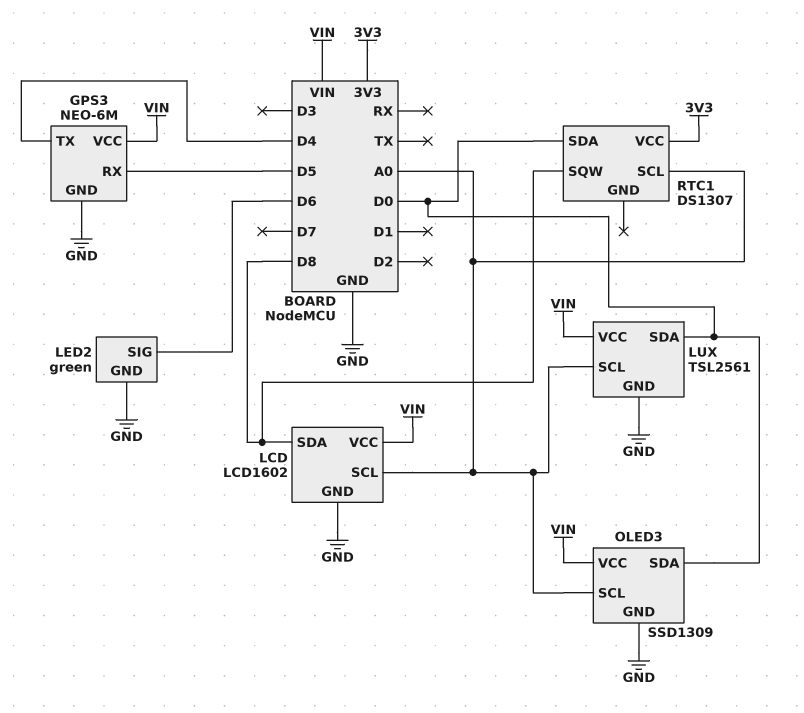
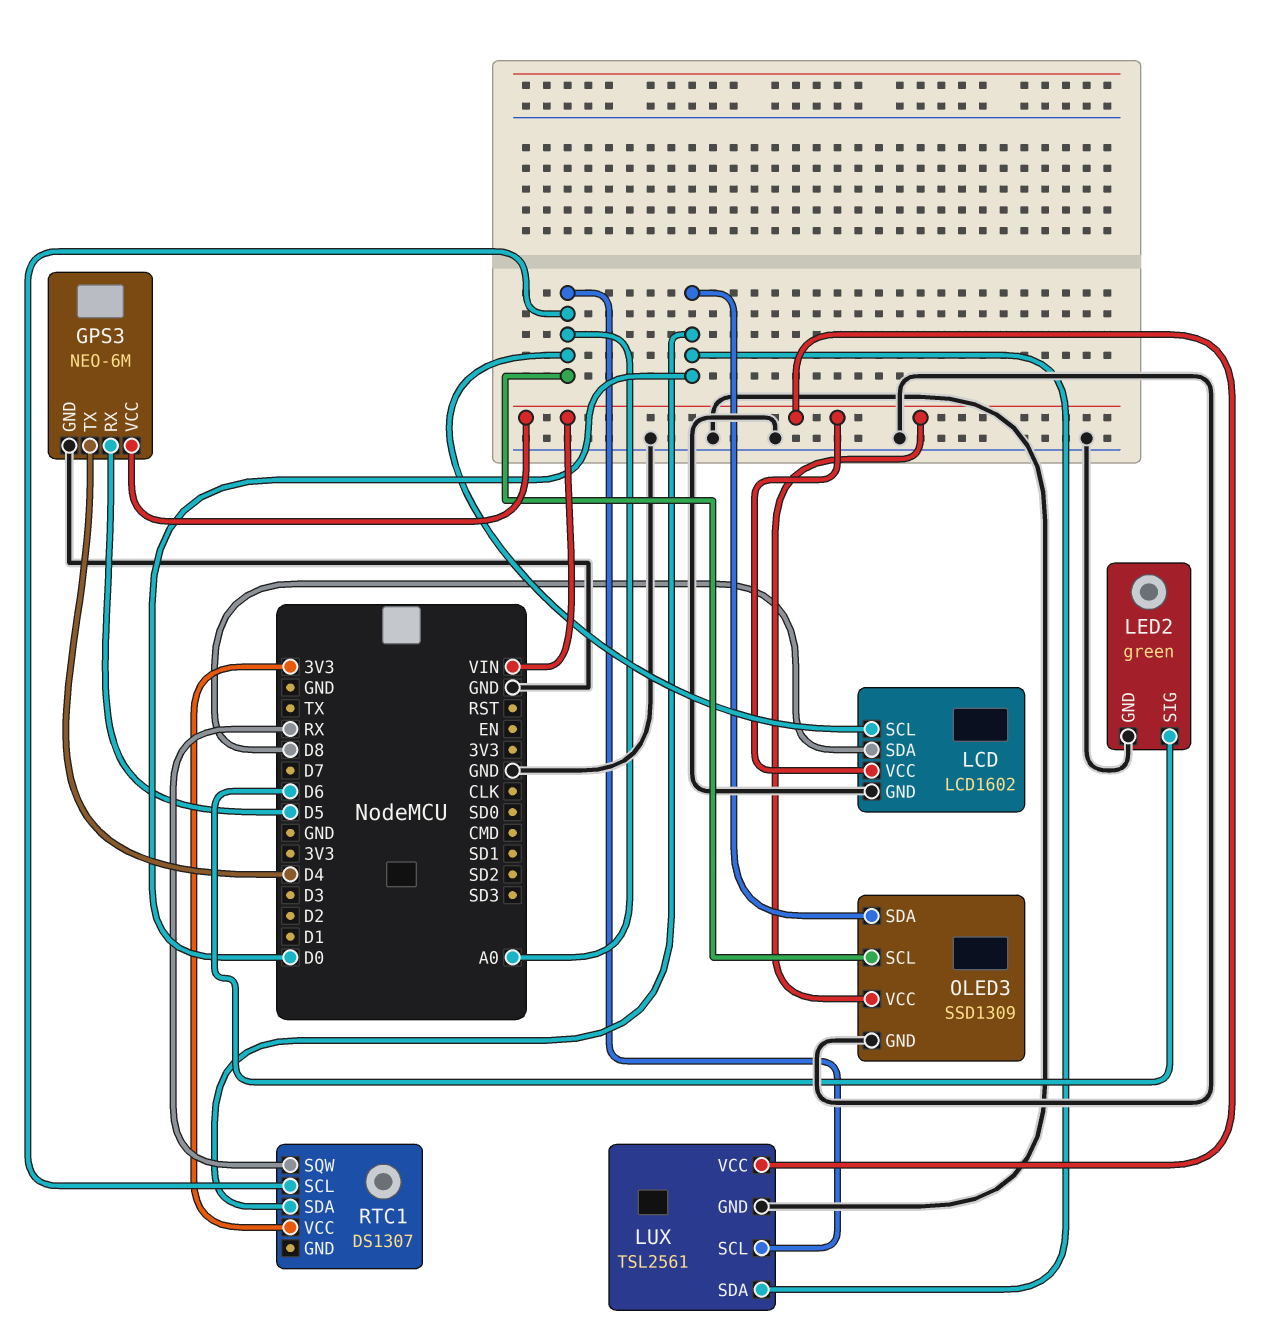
RTC1 pin SQW: D8 -> RX

